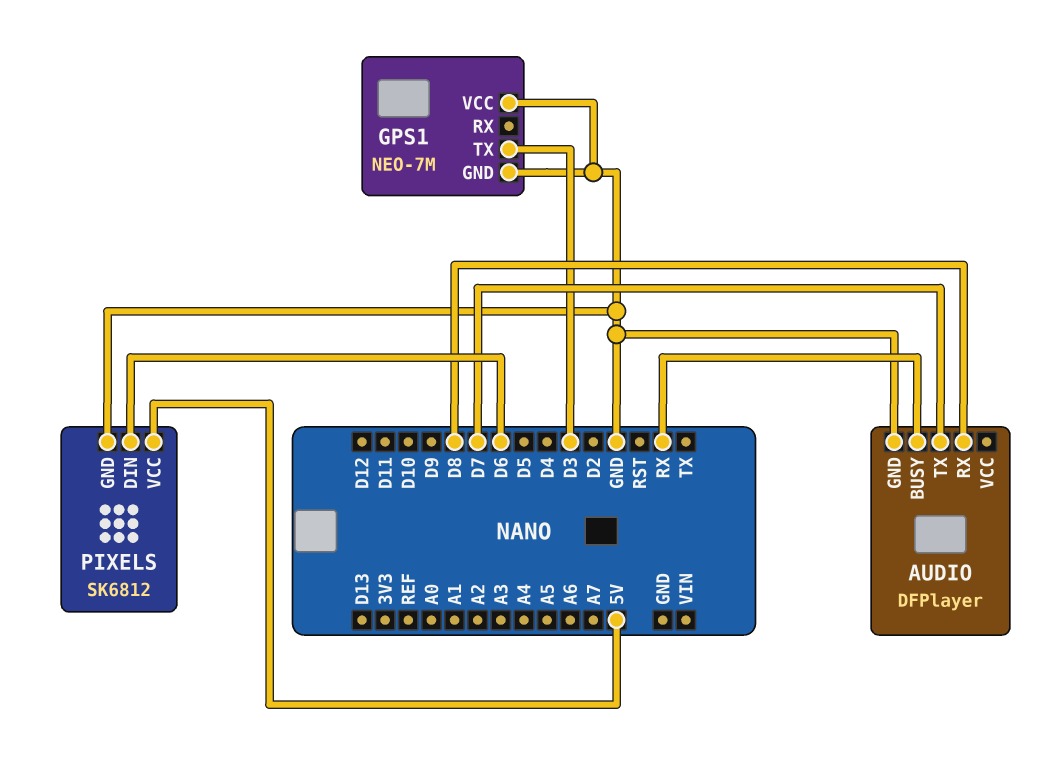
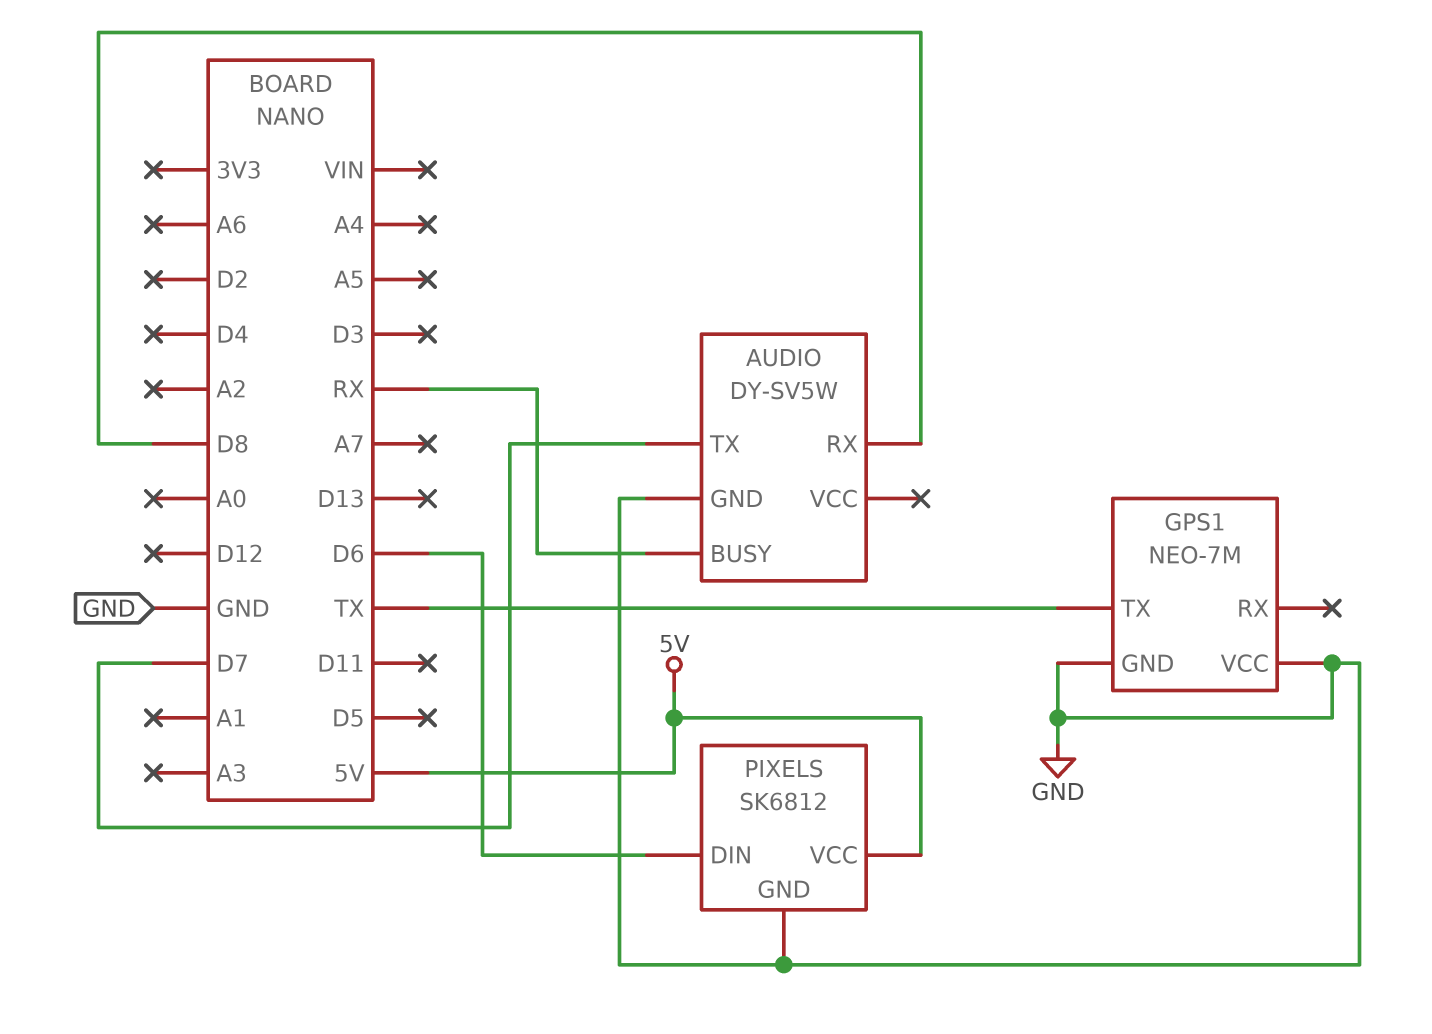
AUDIO: DFPlayer -> DY-SV5W
GPS1 pin TX: D3 -> TX

